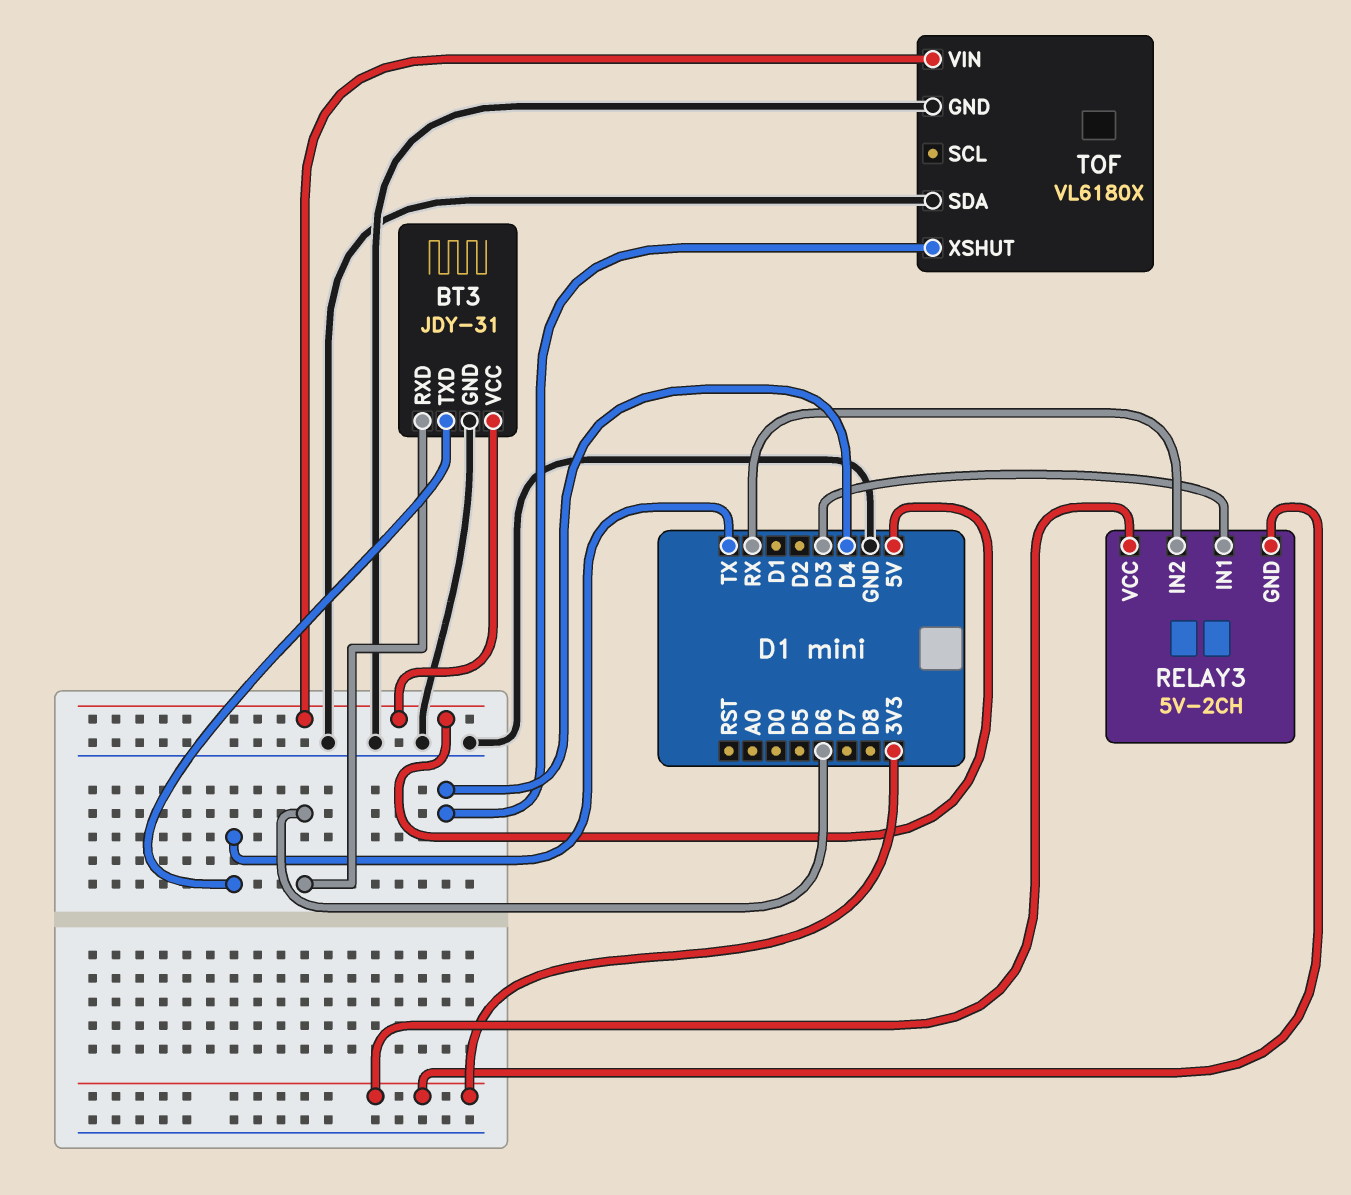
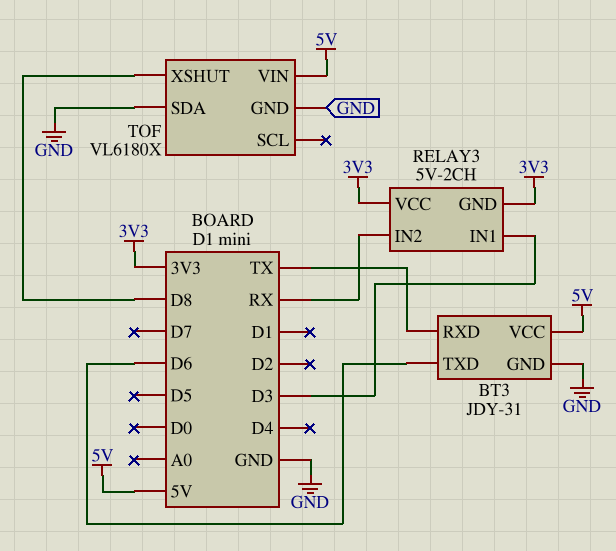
BT3 pin RXD: D6 -> TX
BT3 pin TXD: TX -> D6
TOF pin XSHUT: D4 -> D8

